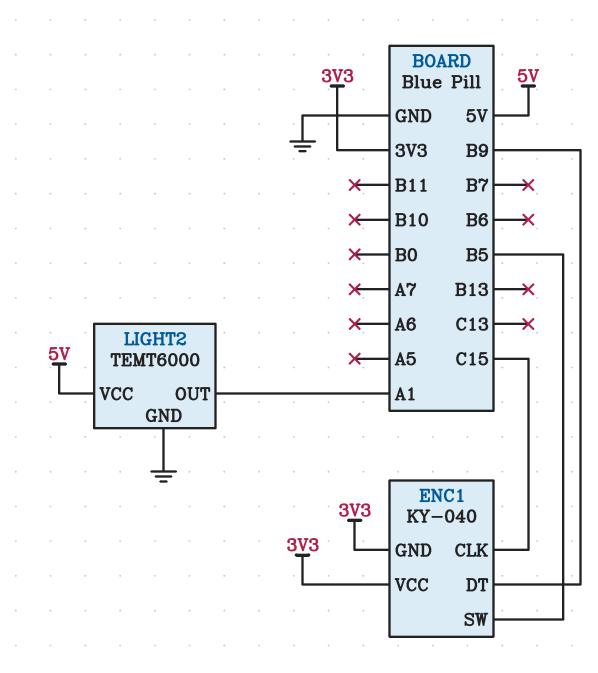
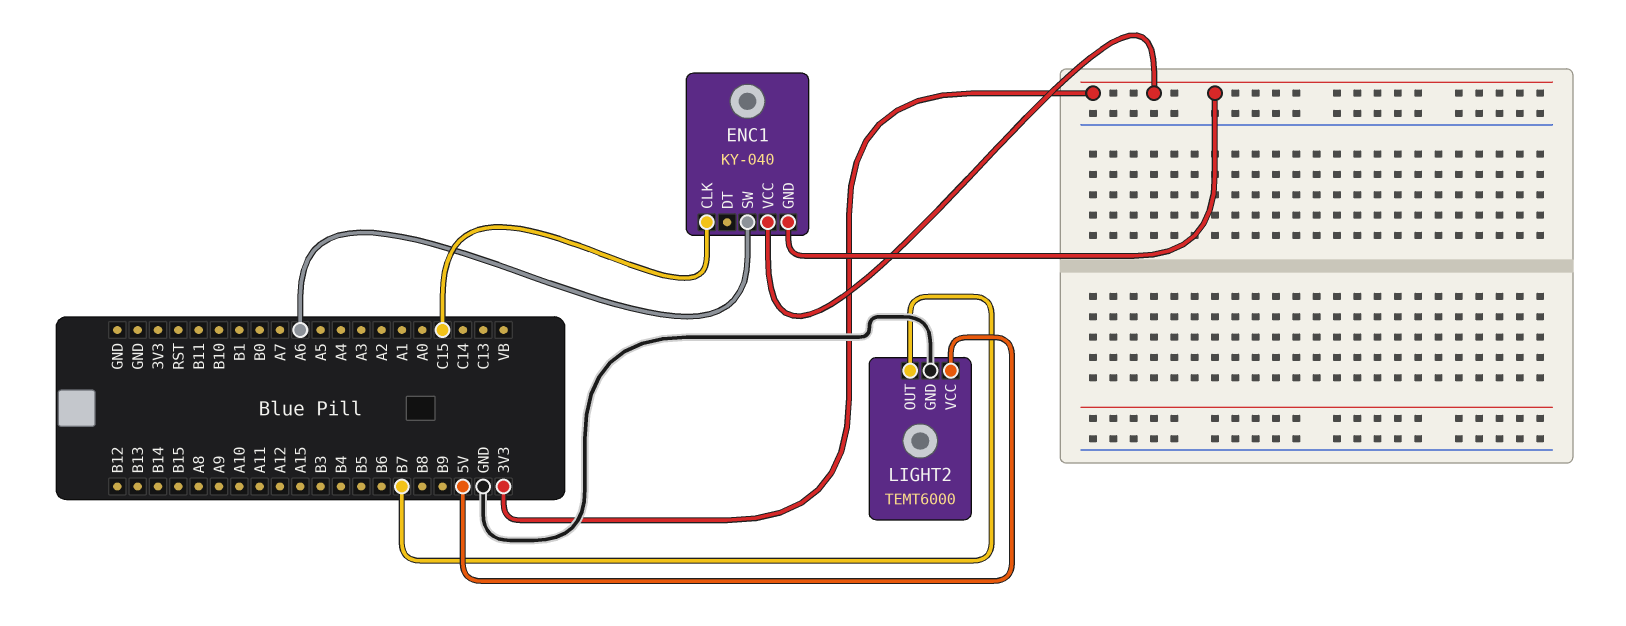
ENC1 pin DT: B9 -> none
ENC1 pin SW: B5 -> A6
LIGHT2 pin OUT: A1 -> B7

